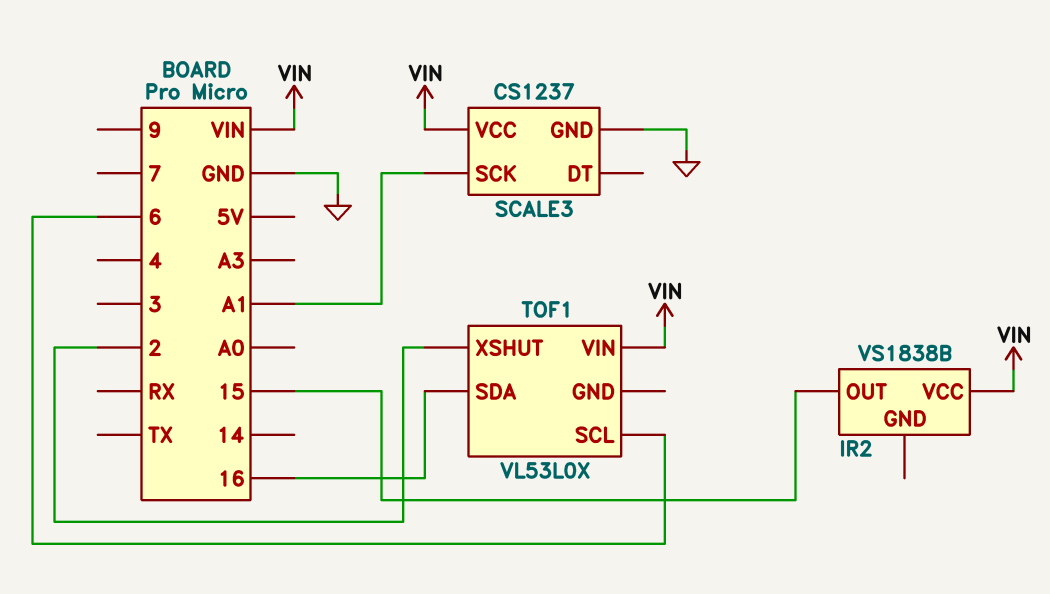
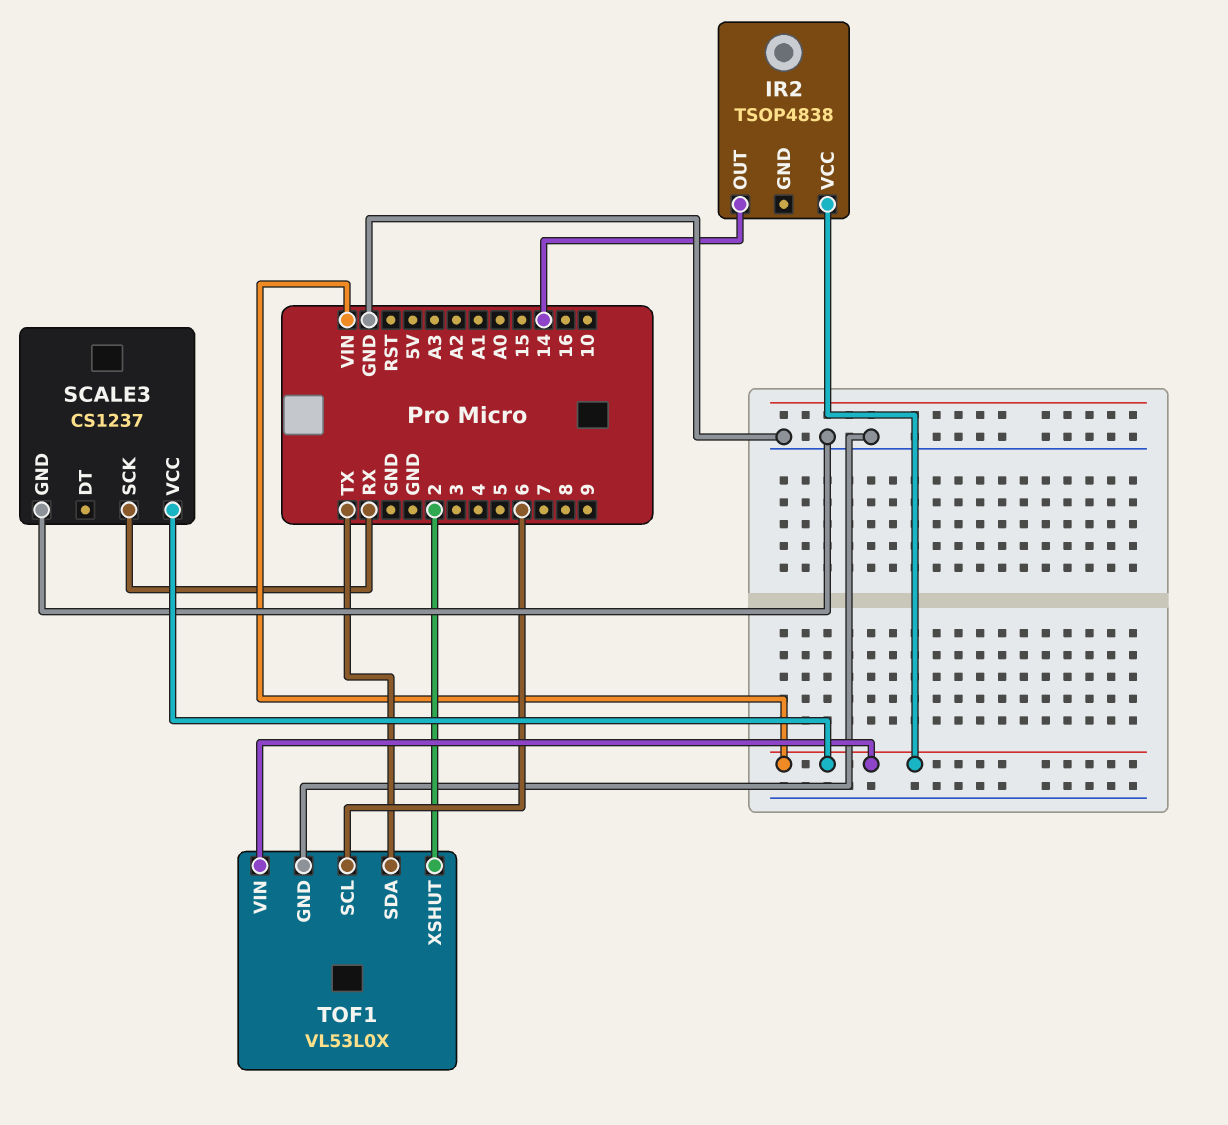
IR2: VS1838B -> TSOP4838
IR2 pin OUT: 15 -> 14
SCALE3 pin SCK: A1 -> RX
TOF1 pin GND: none -> GND
TOF1 pin SDA: 16 -> TX

